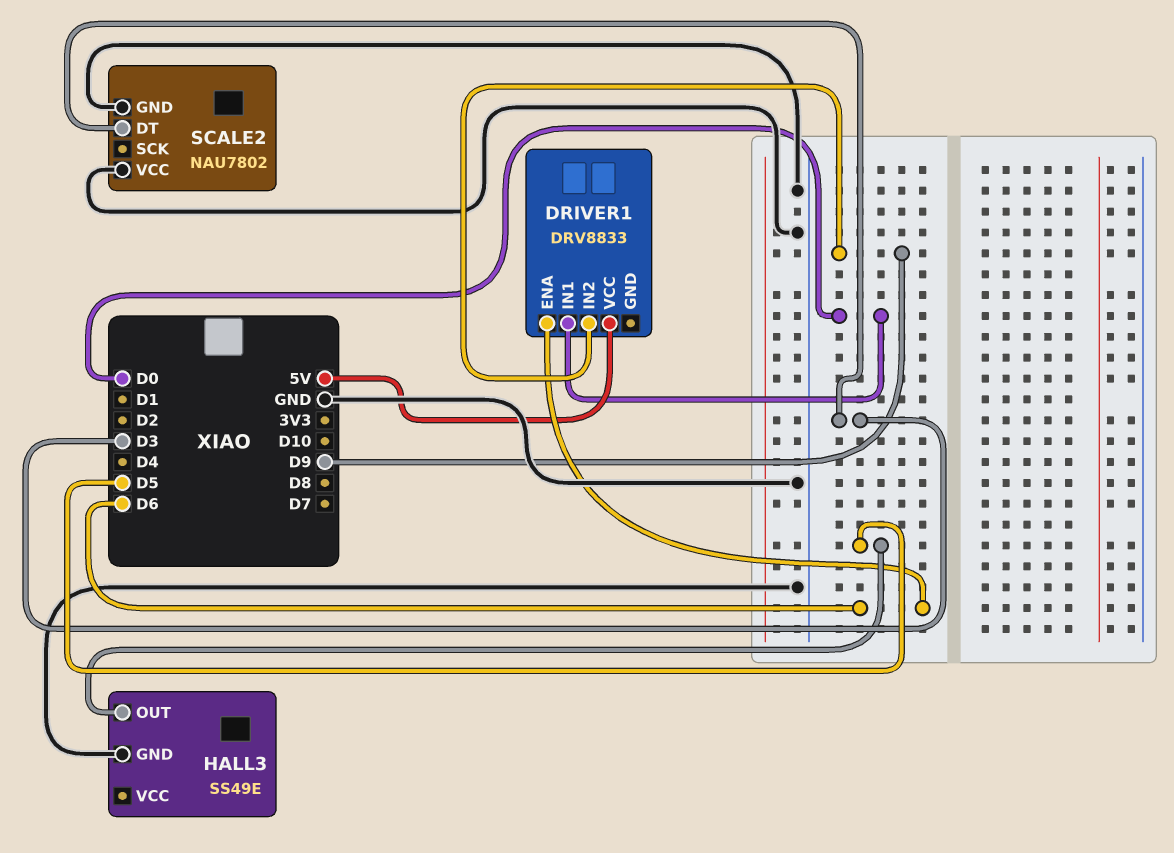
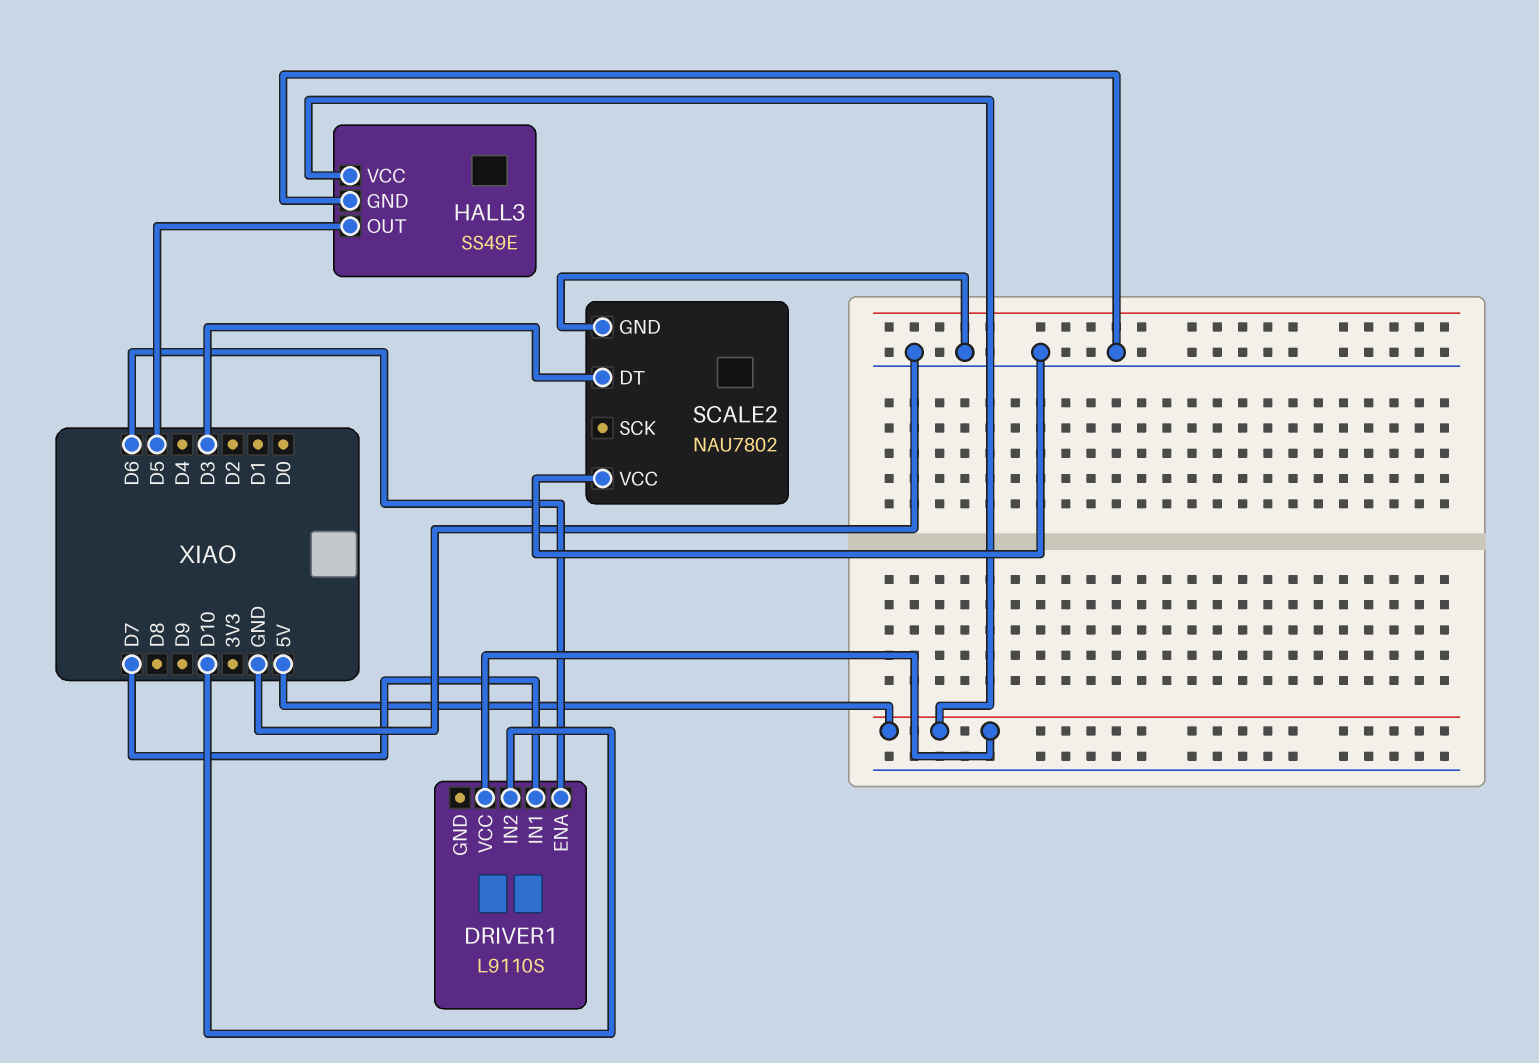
DRIVER1: DRV8833 -> L9110S
DRIVER1 pin IN1: D0 -> D7
DRIVER1 pin IN2: D9 -> D10
HALL3 pin VCC: none -> 5V

